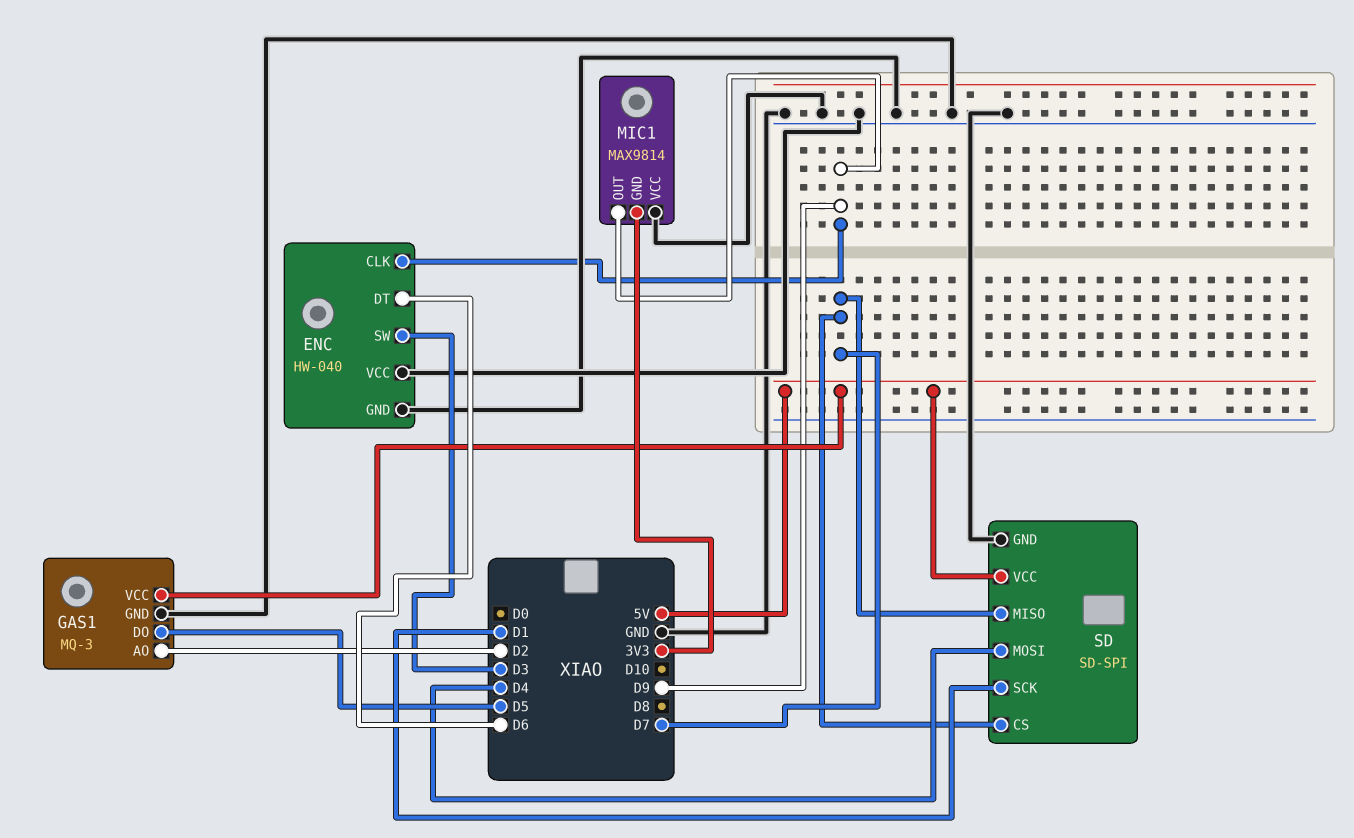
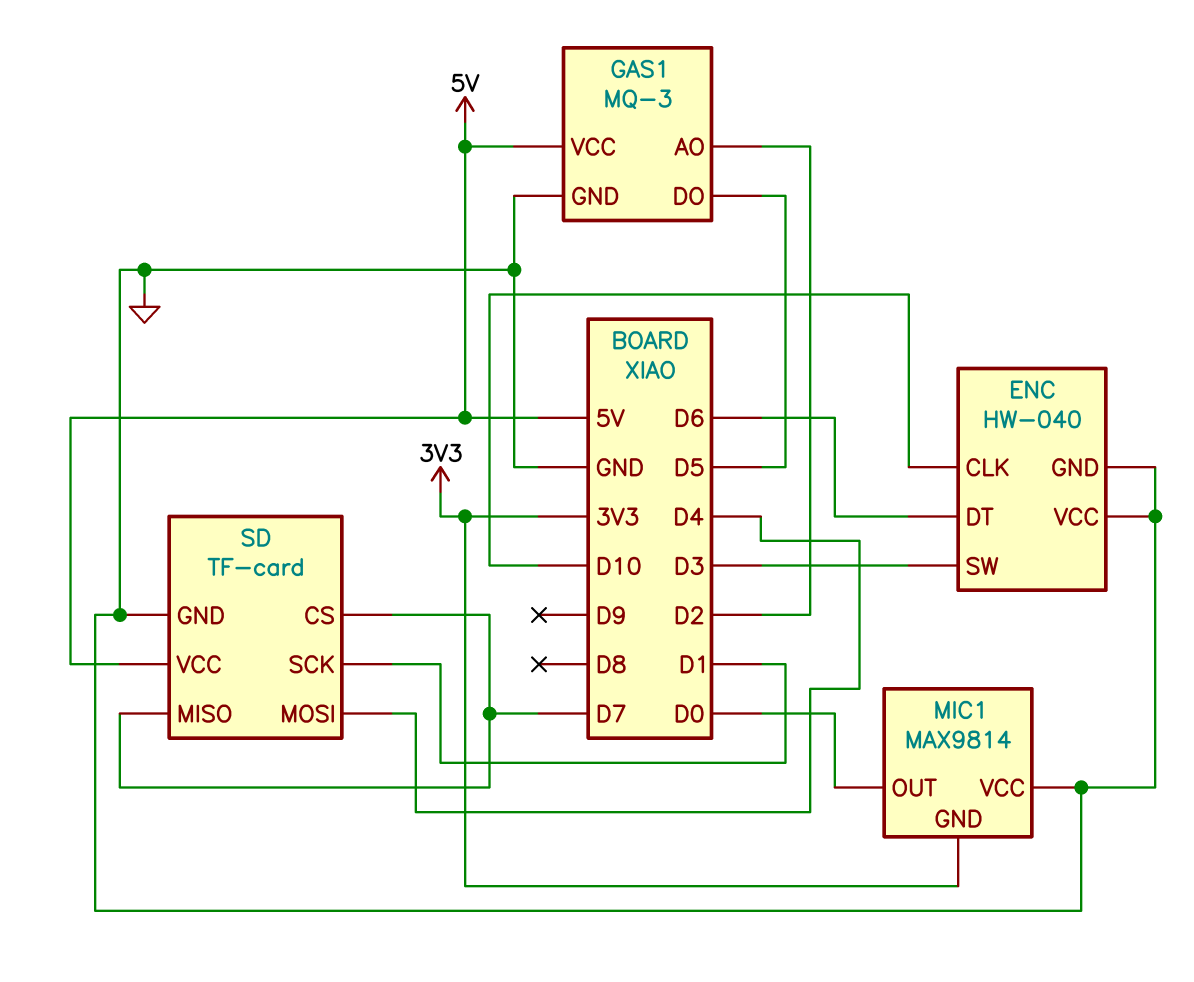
ENC pin CLK: D9 -> D10
MIC1 pin OUT: D9 -> D0
SD: SD-SPI -> TF-card

